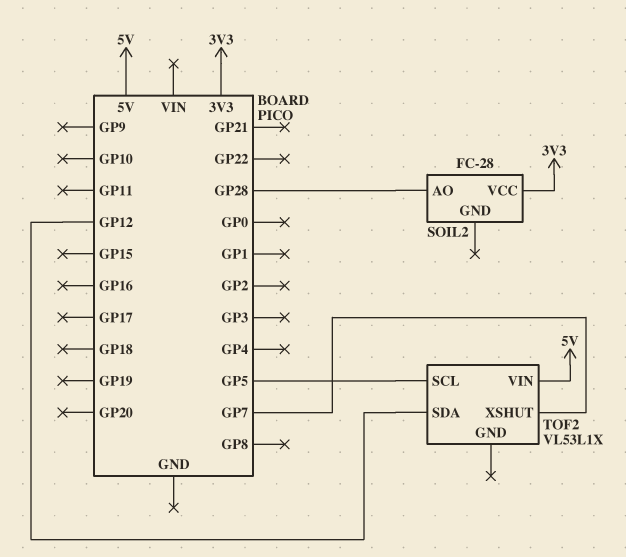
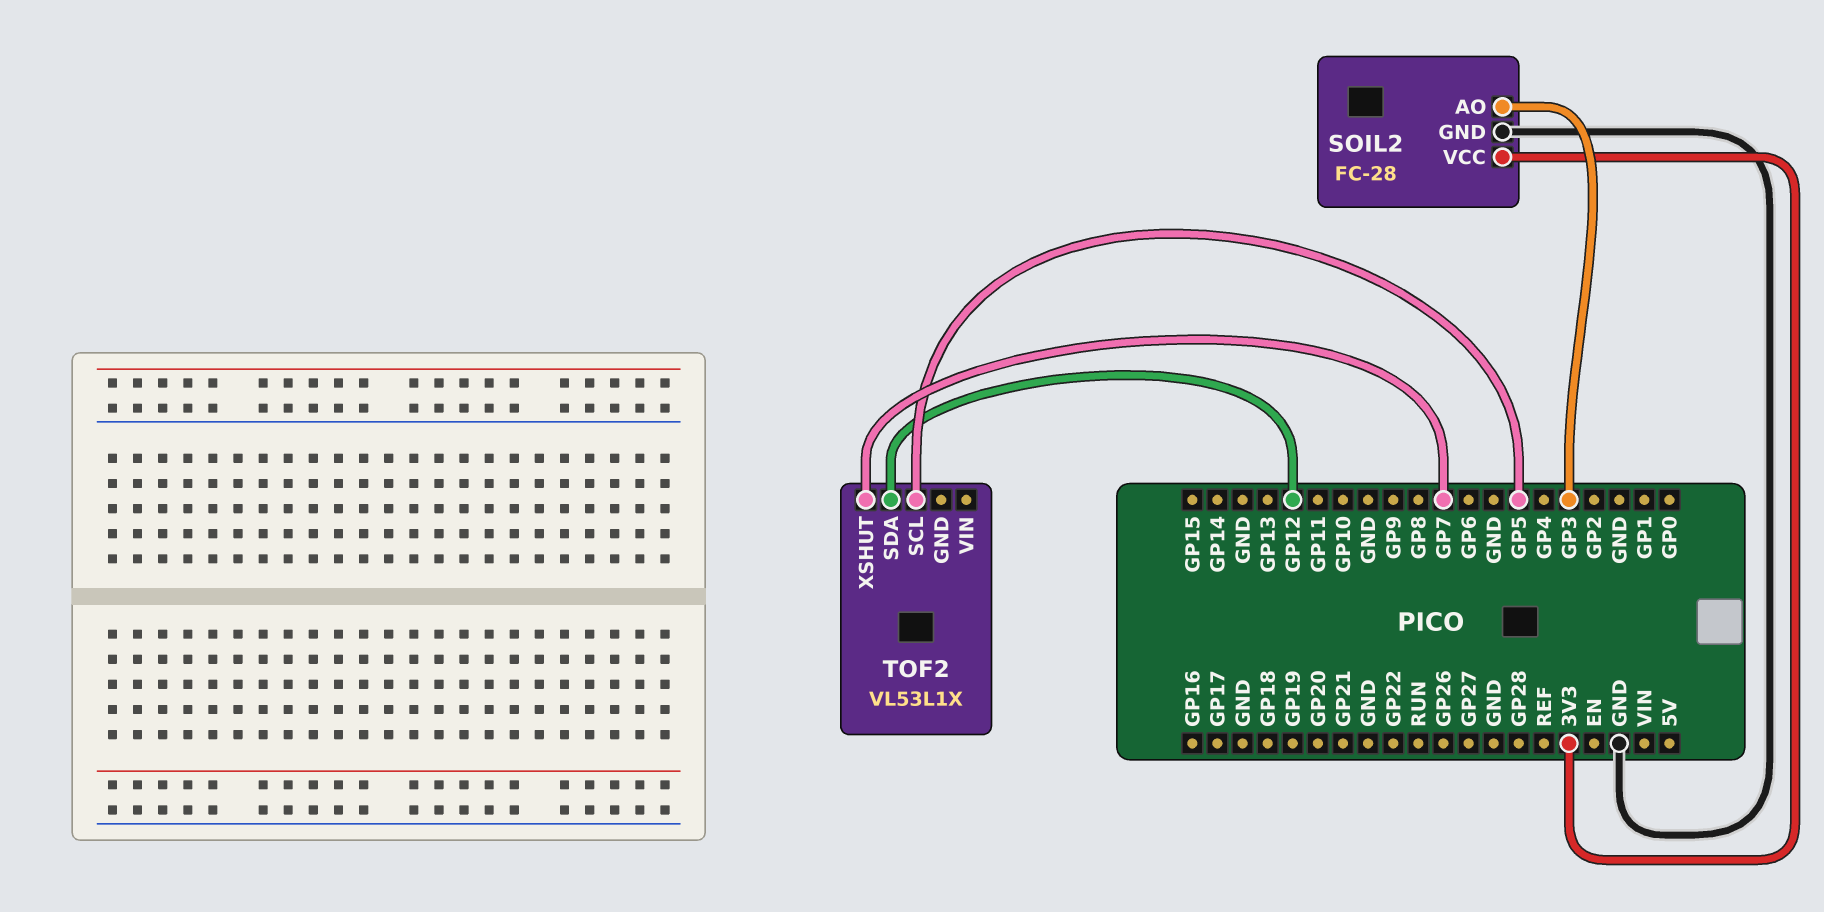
SOIL2 pin AO: GP28 -> GP3
SOIL2 pin GND: none -> GND
TOF2 pin VIN: 5V -> none

